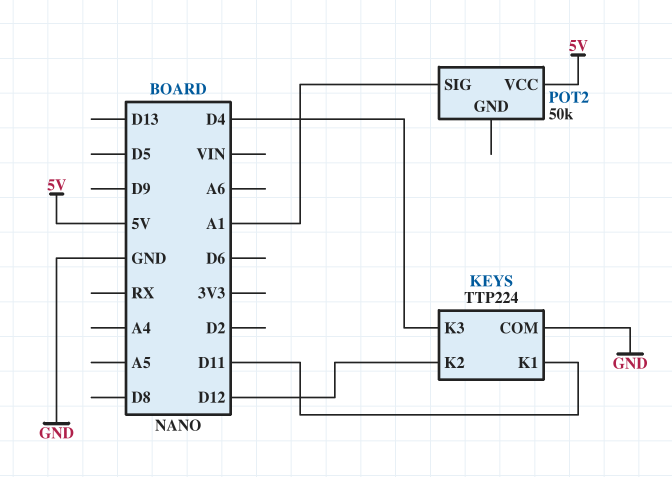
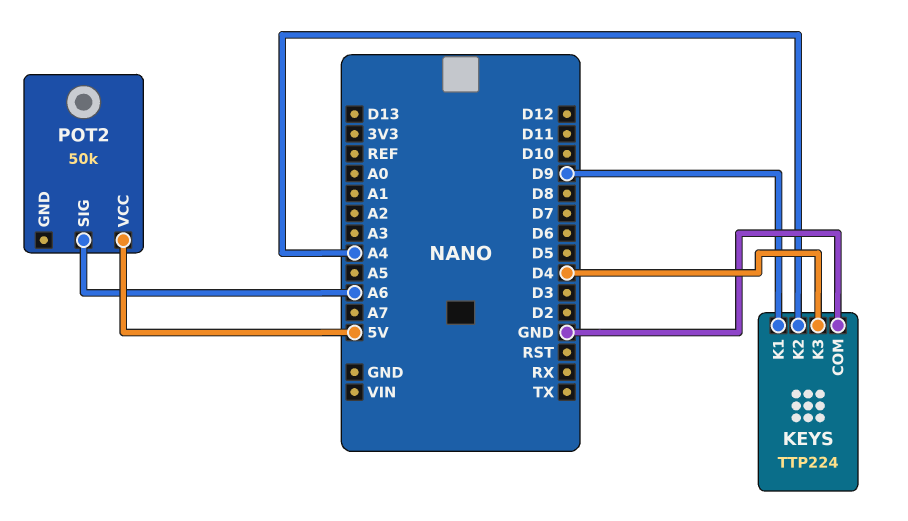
KEYS pin K1: D11 -> D9
KEYS pin K2: D12 -> A4
POT2 pin SIG: A1 -> A6

